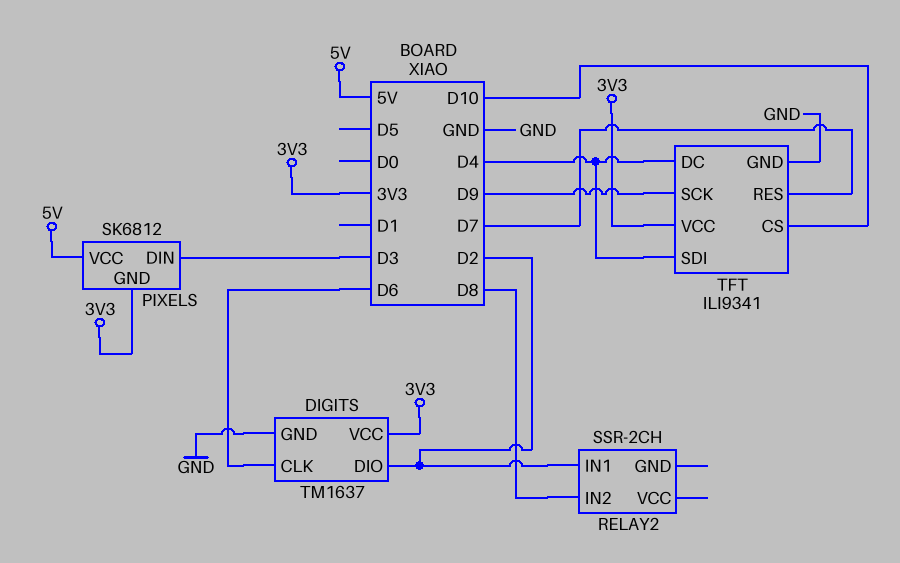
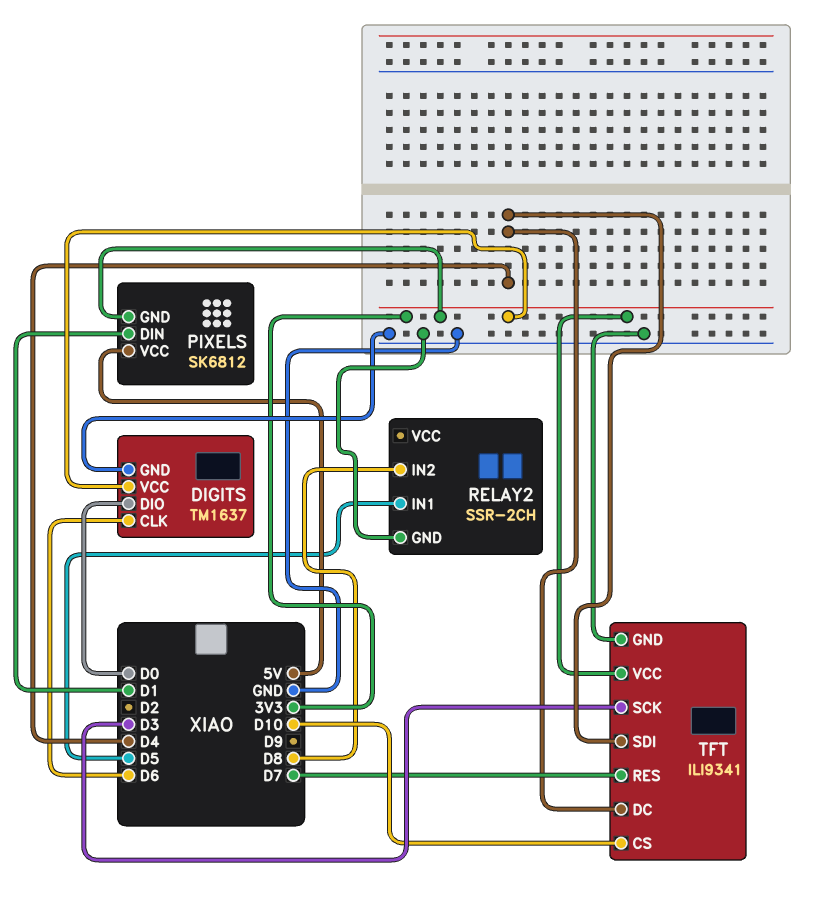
DIGITS pin DIO: D2 -> D0
PIXELS pin DIN: D3 -> D1
RELAY2 pin GND: none -> GND
RELAY2 pin IN1: D2 -> D5
TFT pin SCK: D9 -> D3

